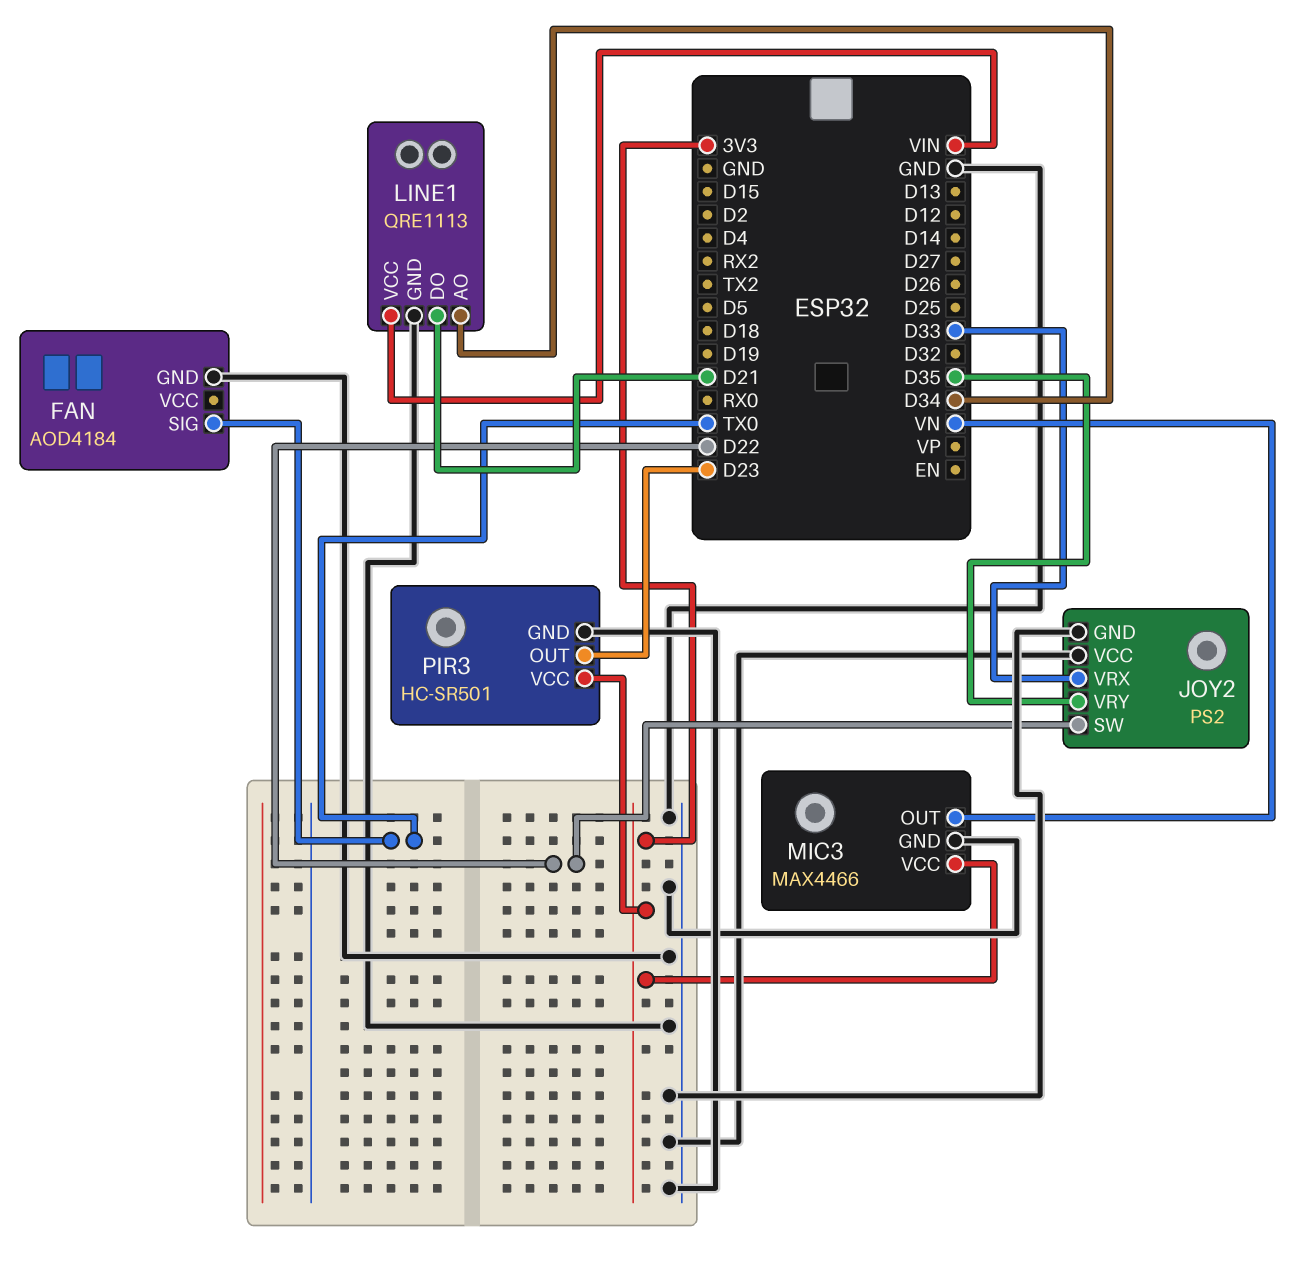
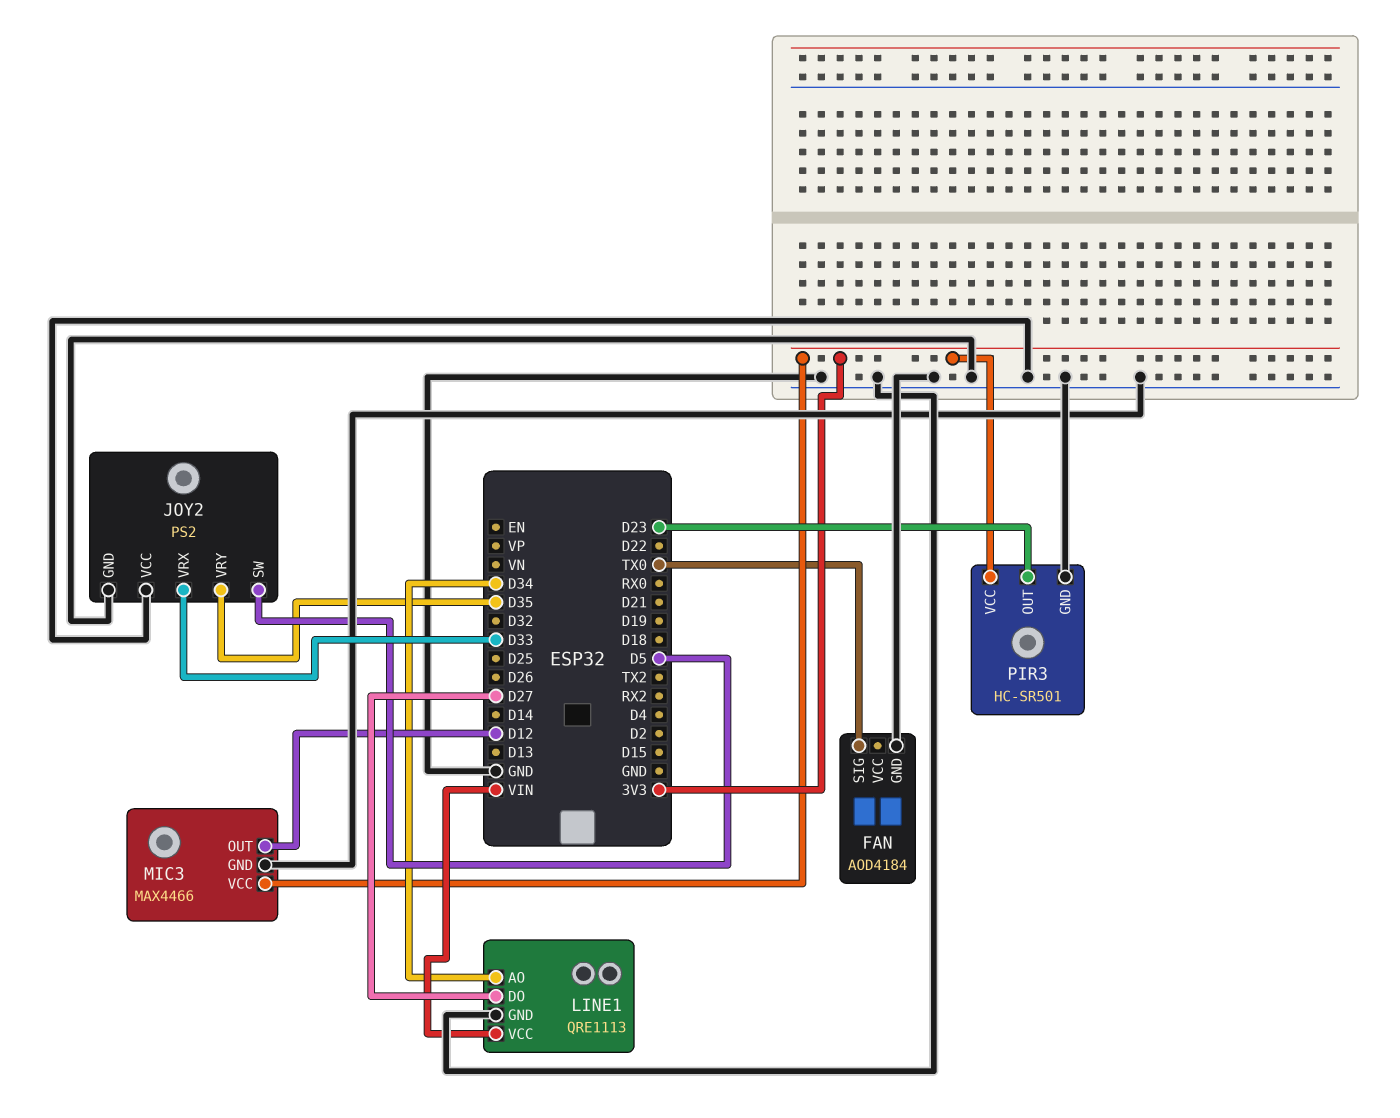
JOY2 pin SW: D22 -> D5
LINE1 pin DO: D21 -> D27
MIC3 pin OUT: VN -> D12

